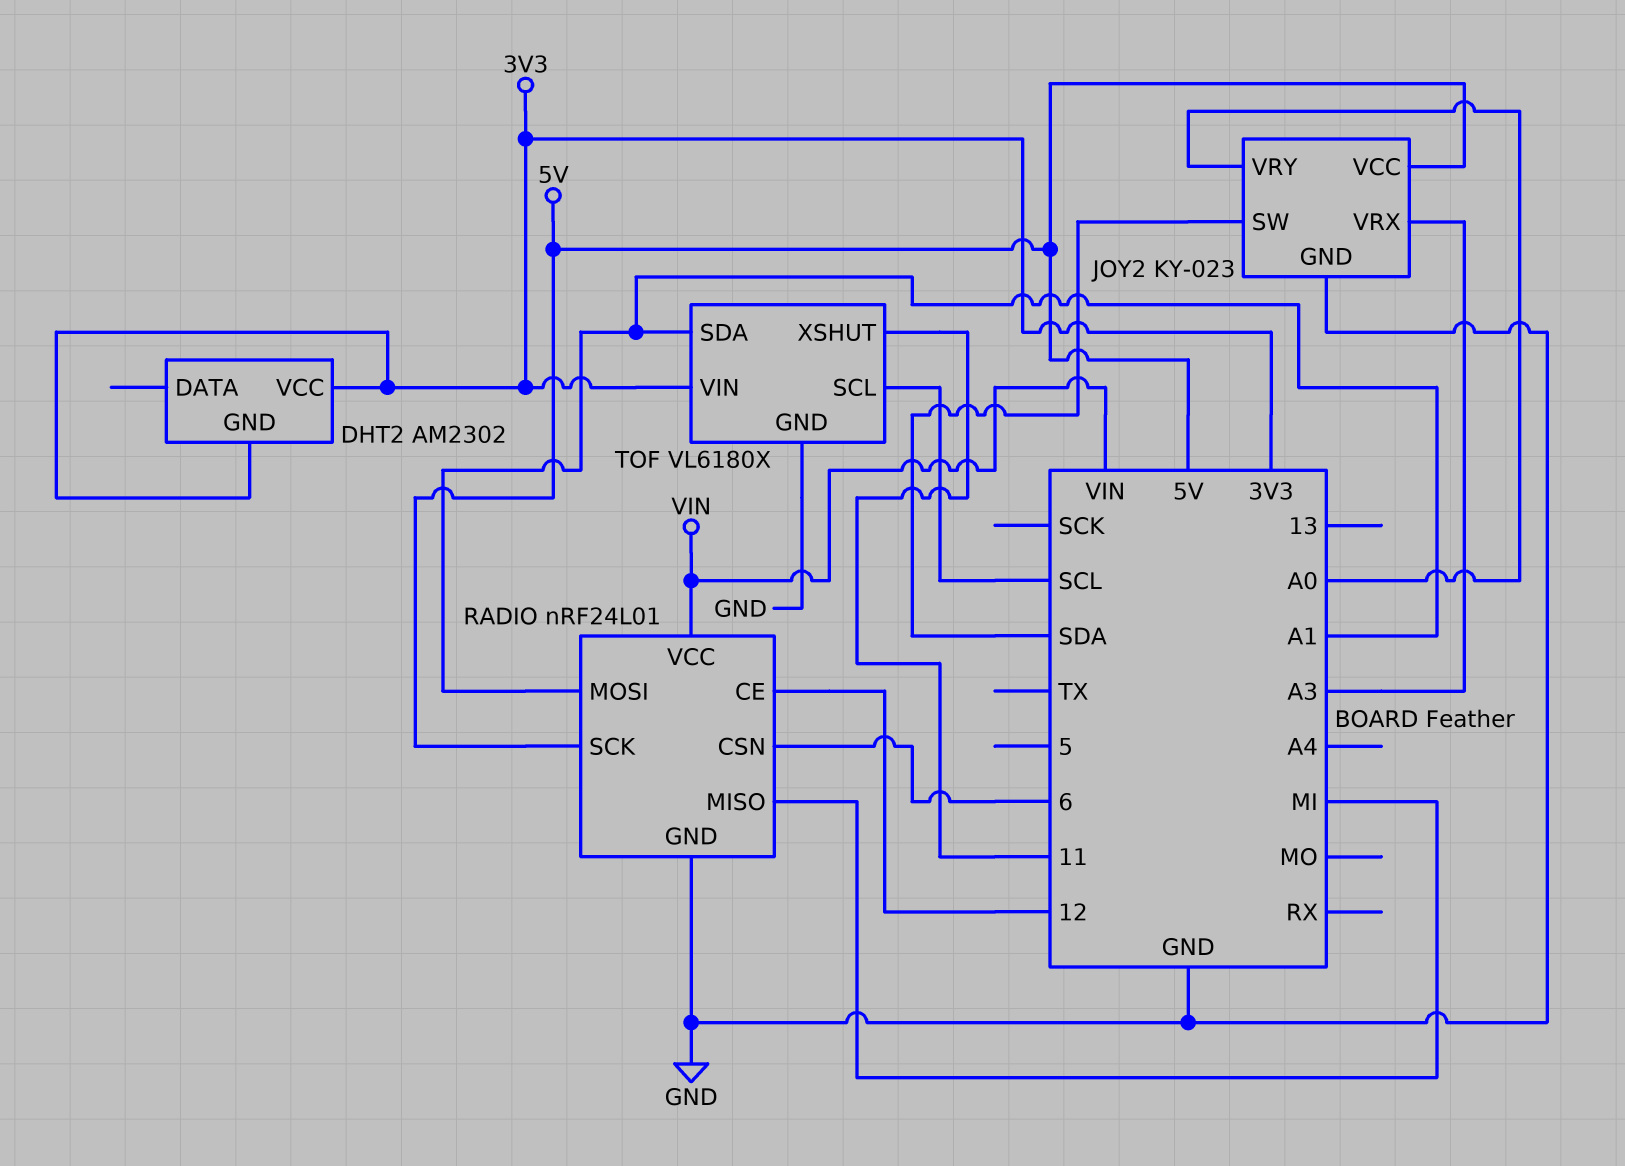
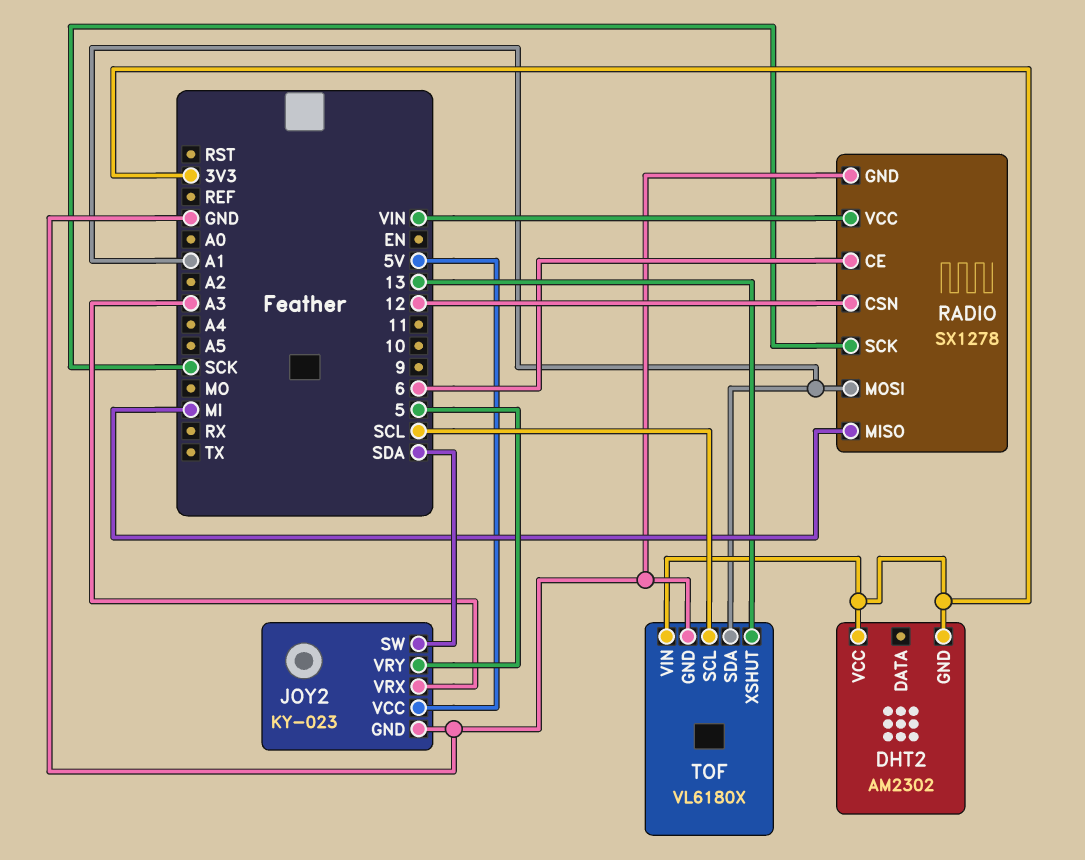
JOY2 pin VRY: A0 -> 5
RADIO: nRF24L01 -> SX1278
RADIO pin CE: 12 -> 6
RADIO pin CSN: 6 -> 12
RADIO pin SCK: 5V -> SCK
TOF pin XSHUT: 11 -> 13

